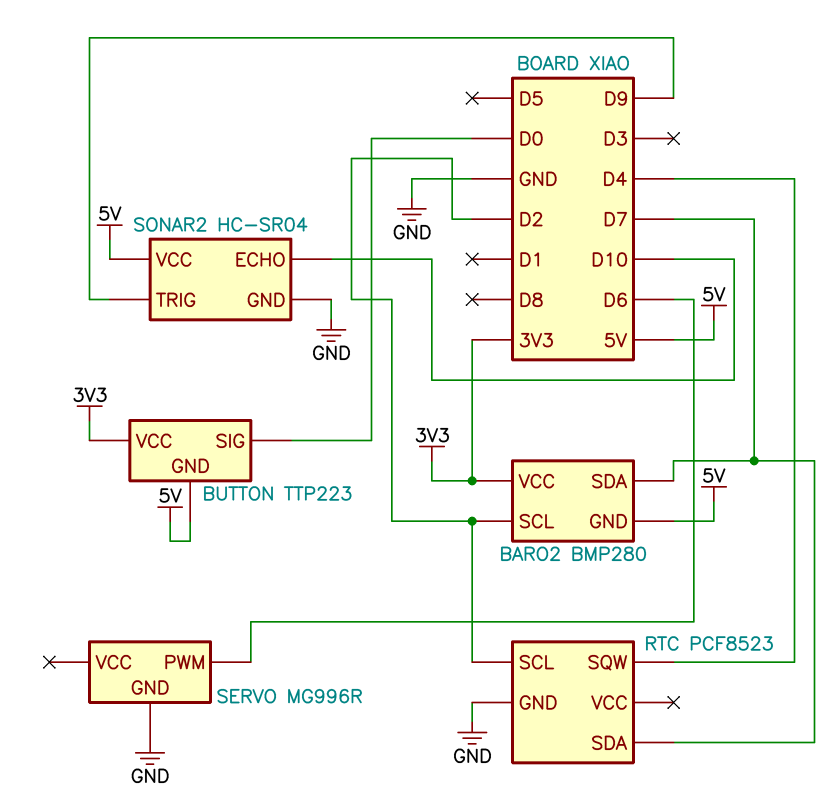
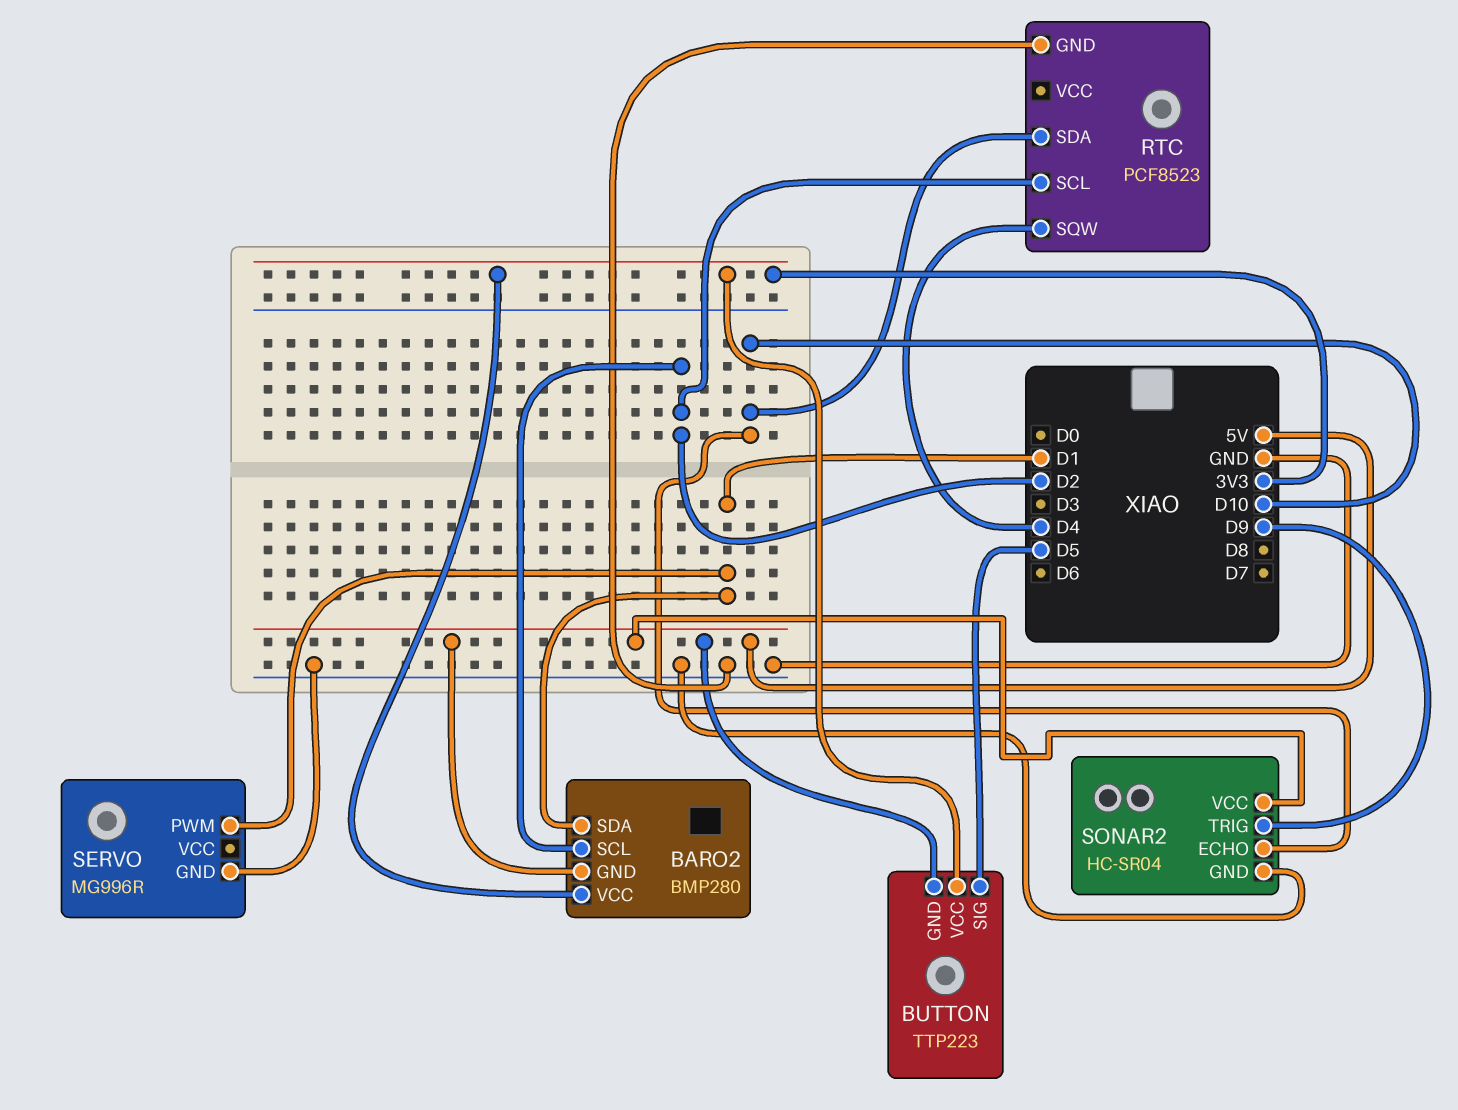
BARO2 pin SDA: D7 -> D1
BUTTON pin SIG: D0 -> D5
RTC pin SDA: D7 -> D10
SERVO pin PWM: D6 -> D1

